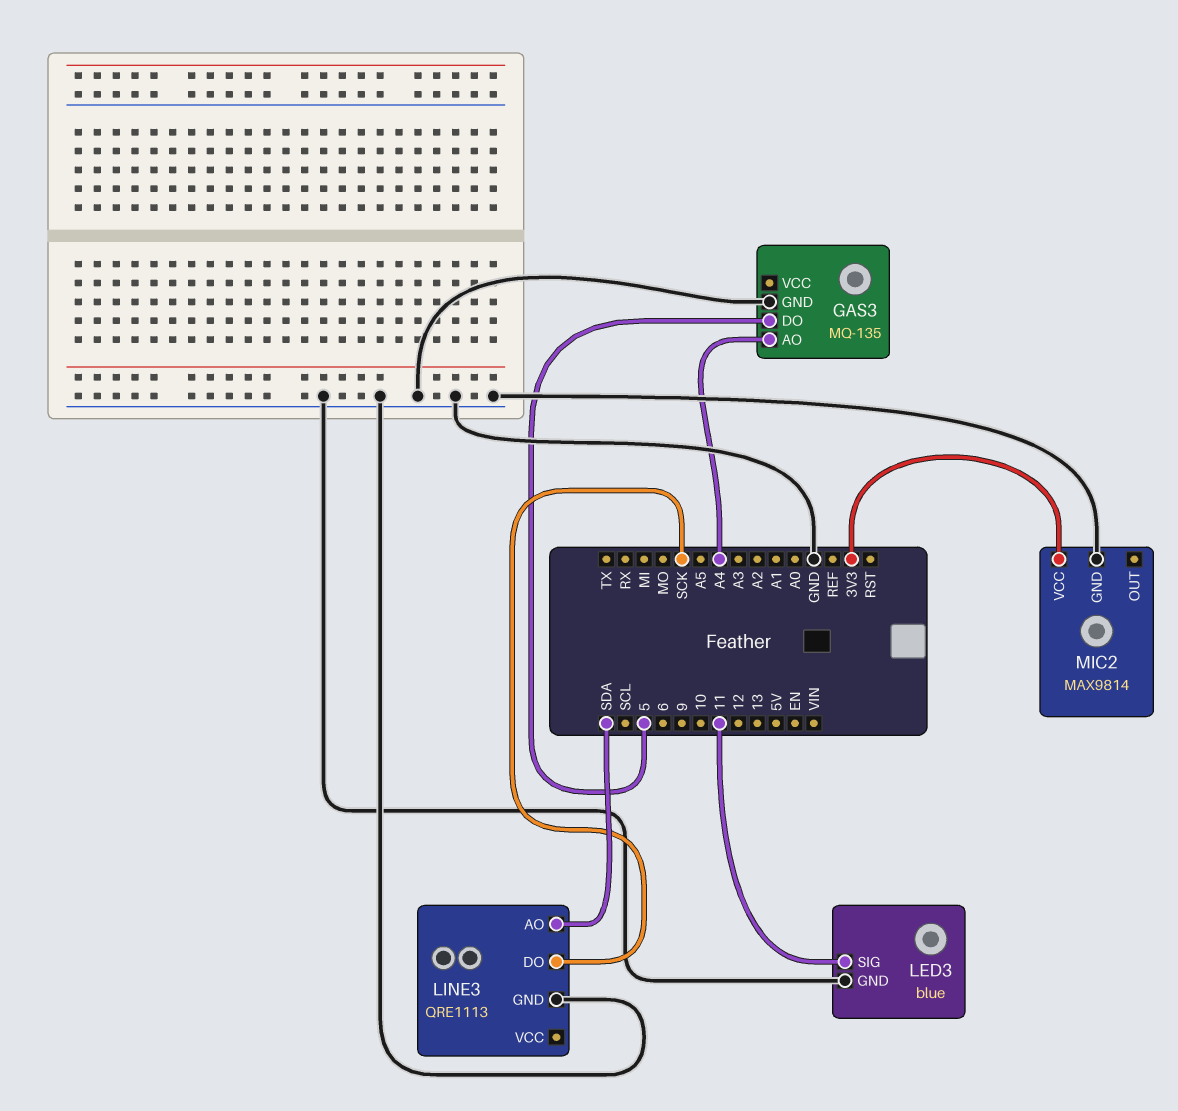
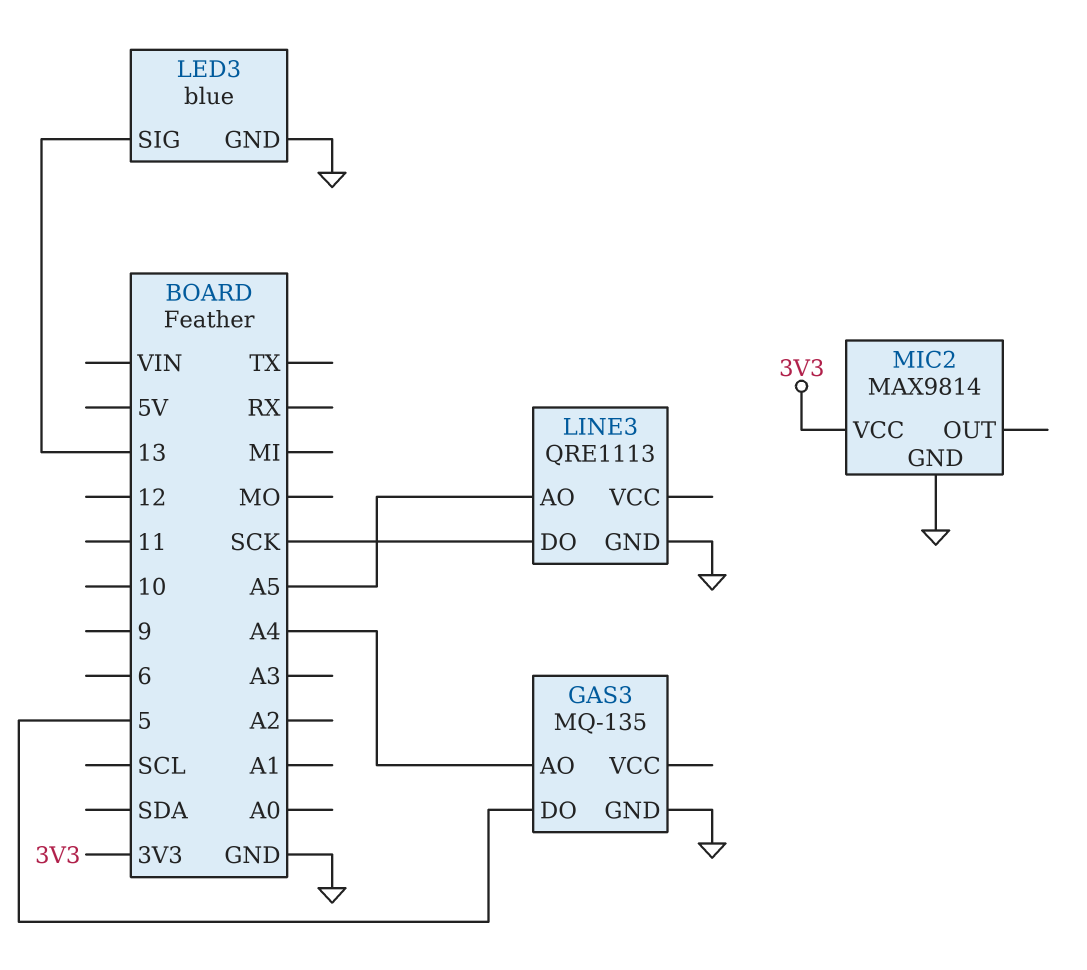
LED3 pin SIG: 11 -> 13
LINE3 pin AO: SDA -> A5

